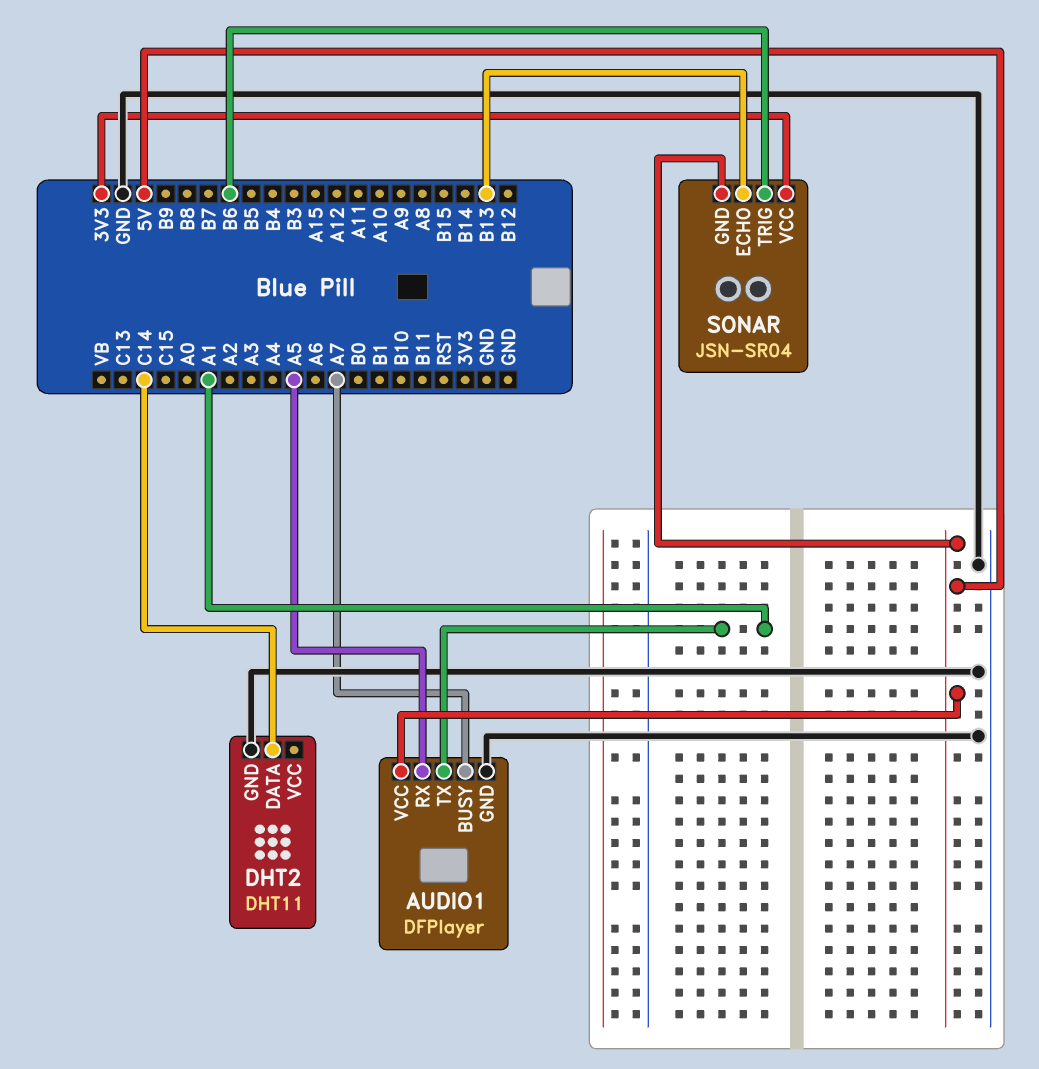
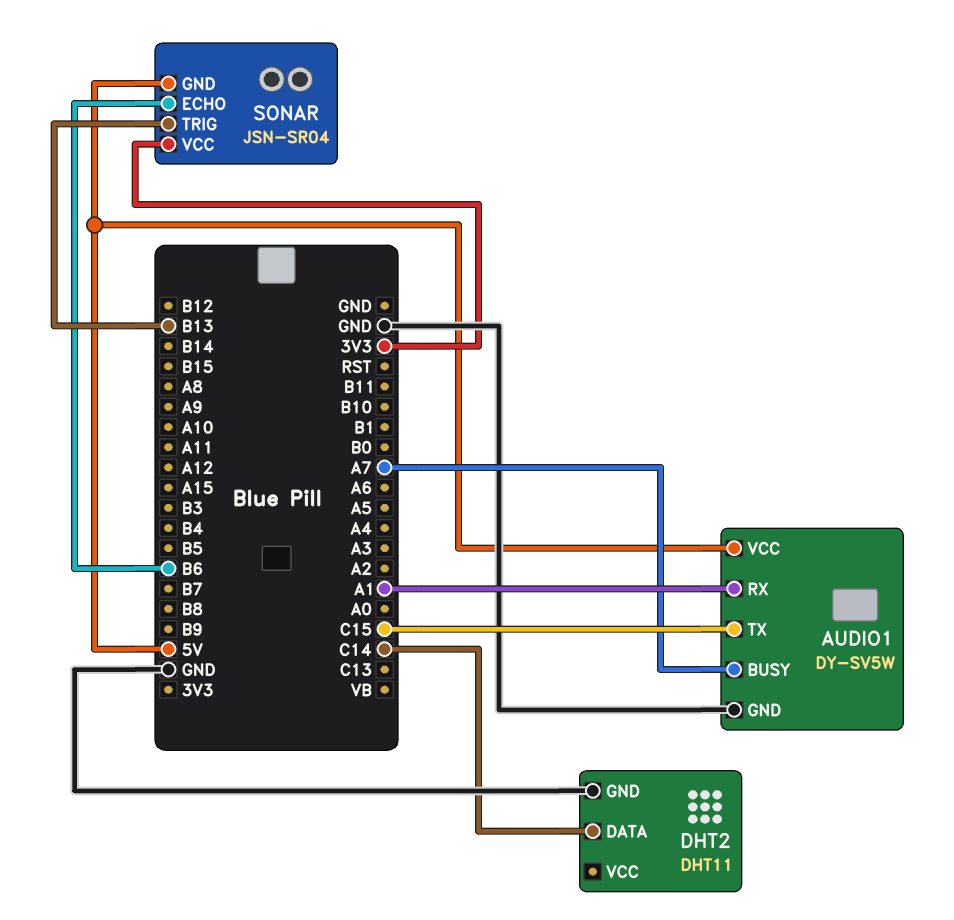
AUDIO1: DFPlayer -> DY-SV5W
AUDIO1 pin RX: A5 -> A1
AUDIO1 pin TX: A1 -> C15
SONAR pin ECHO: B13 -> B6
SONAR pin TRIG: B6 -> B13

